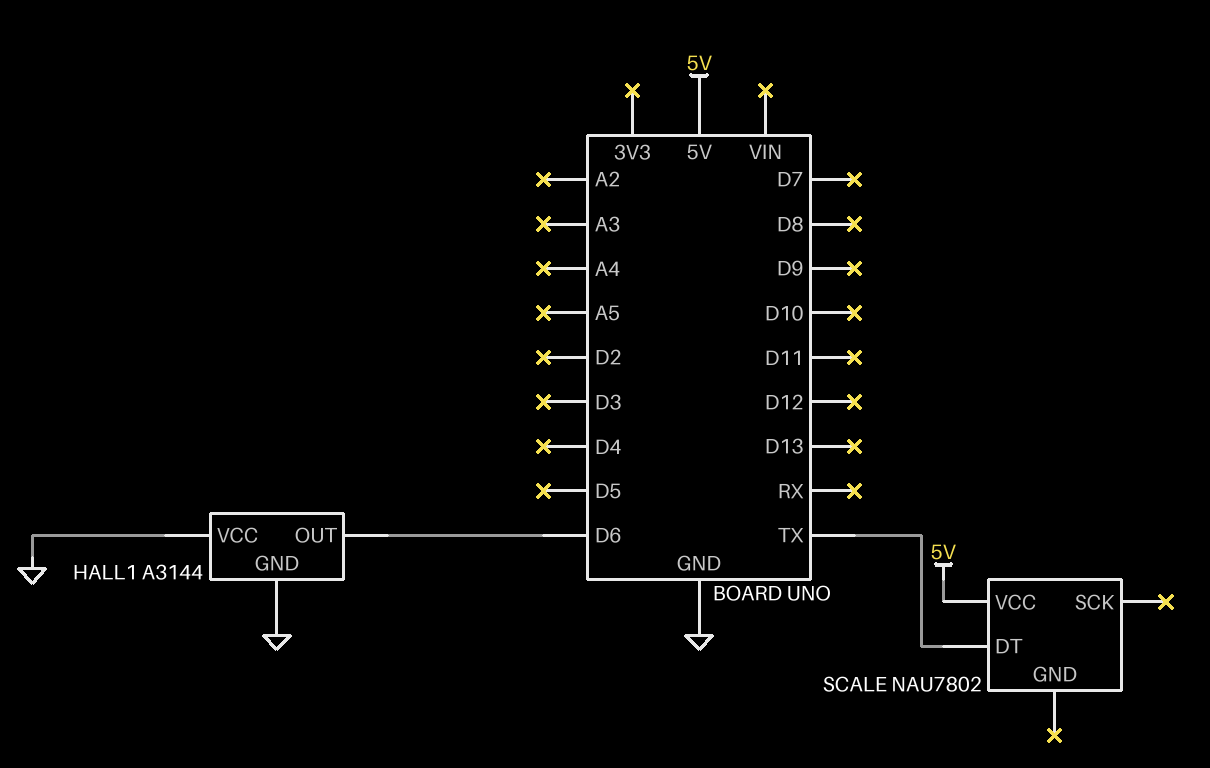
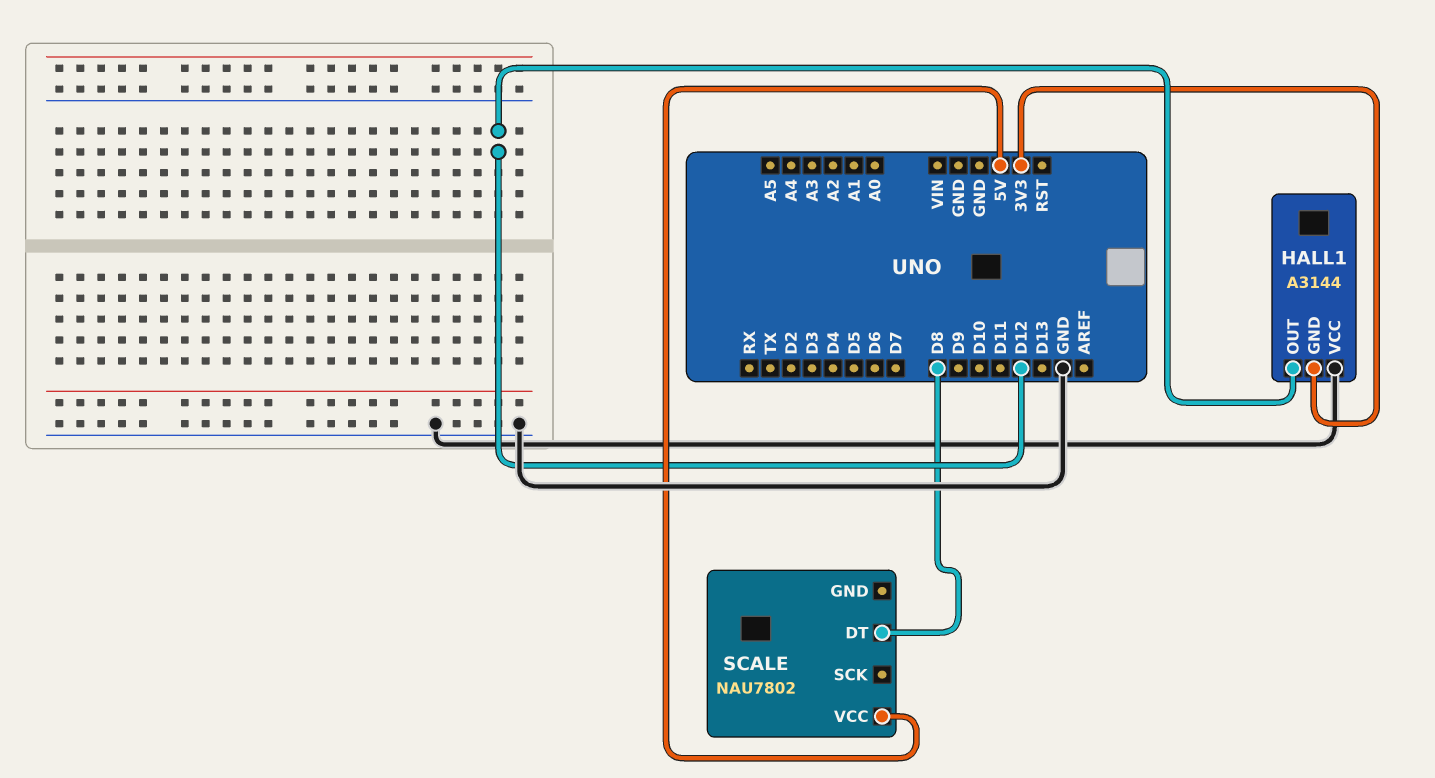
HALL1 pin GND: GND -> 3V3
HALL1 pin OUT: D6 -> D12
SCALE pin DT: TX -> D8

